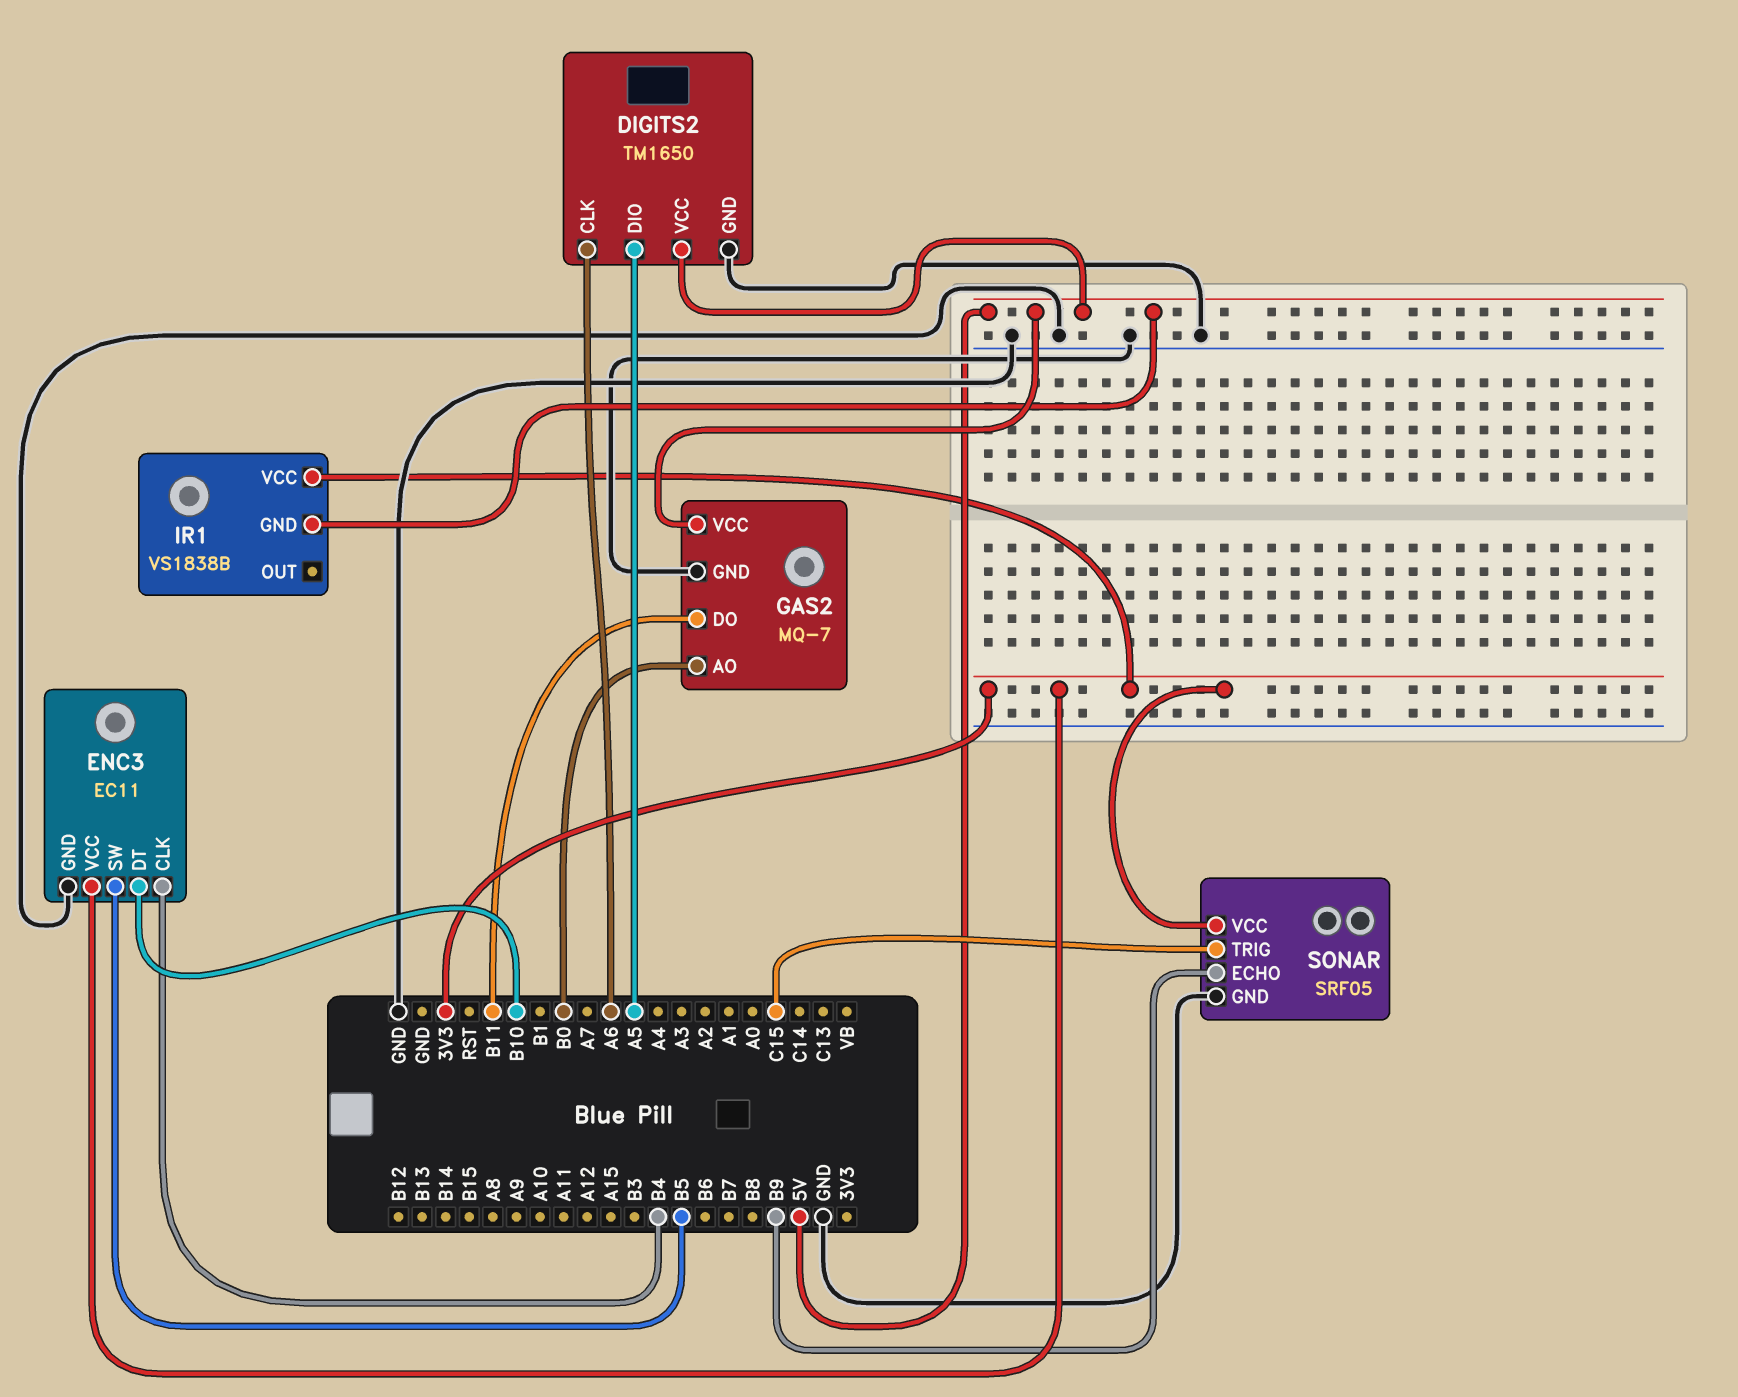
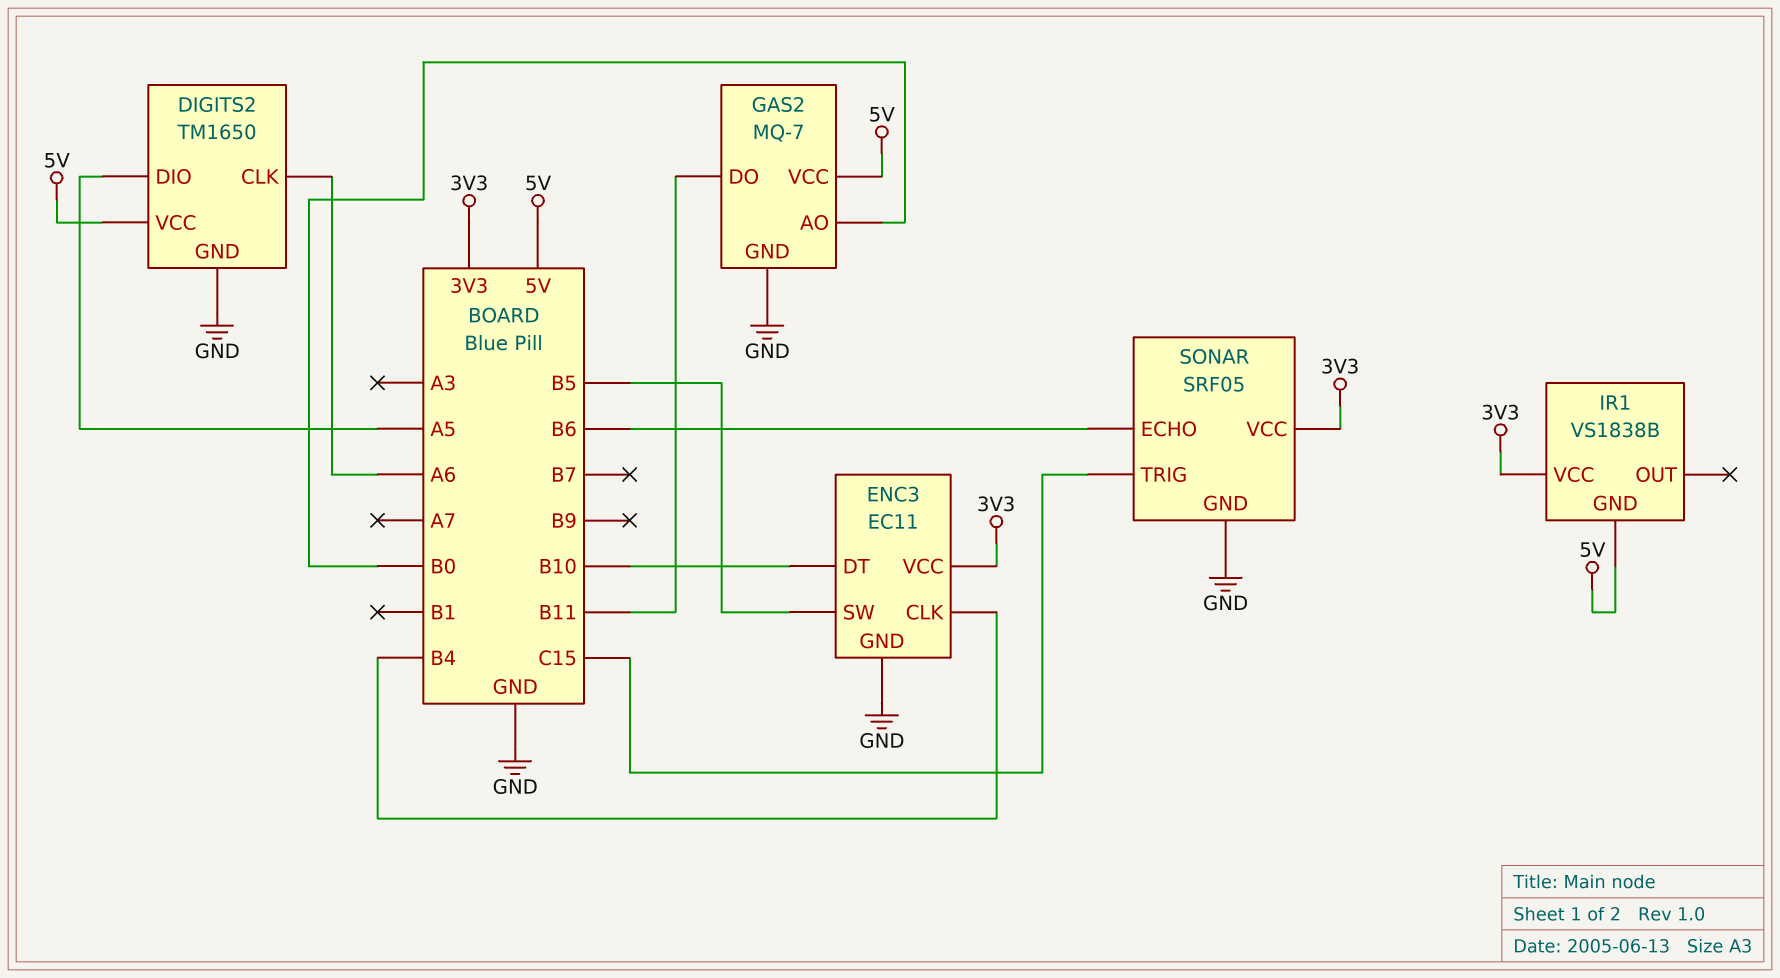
SONAR pin ECHO: B9 -> B6

